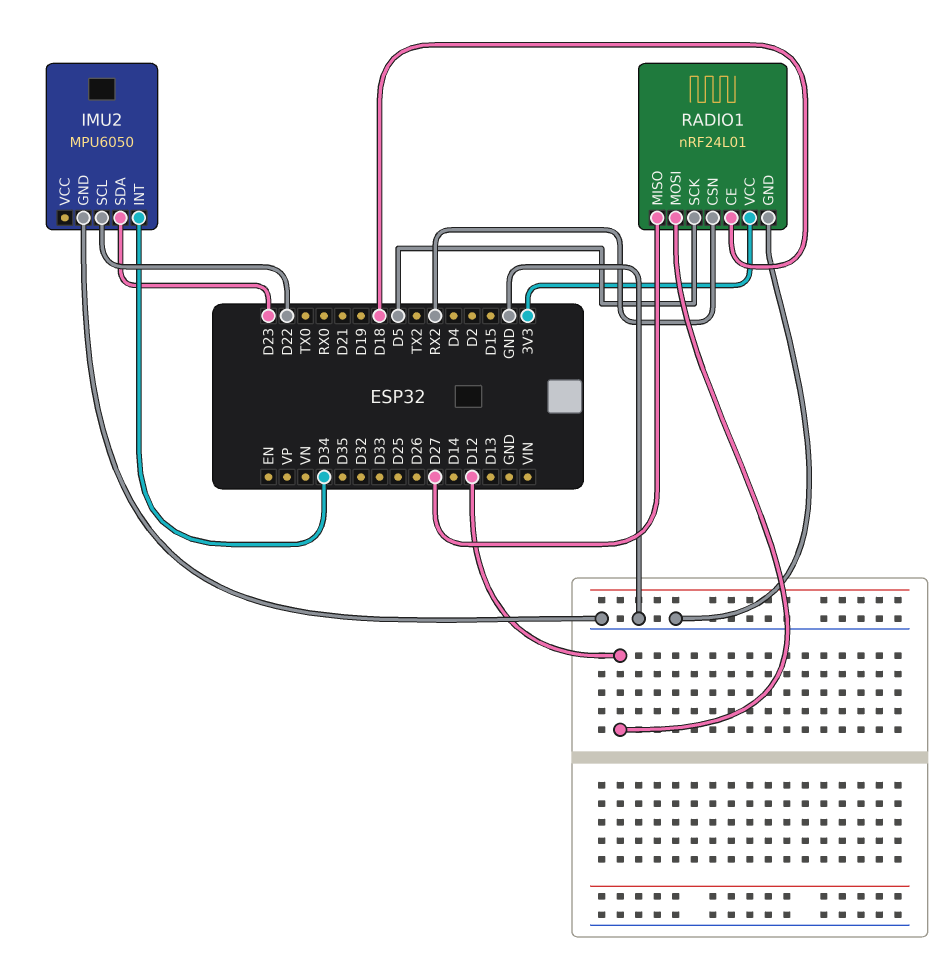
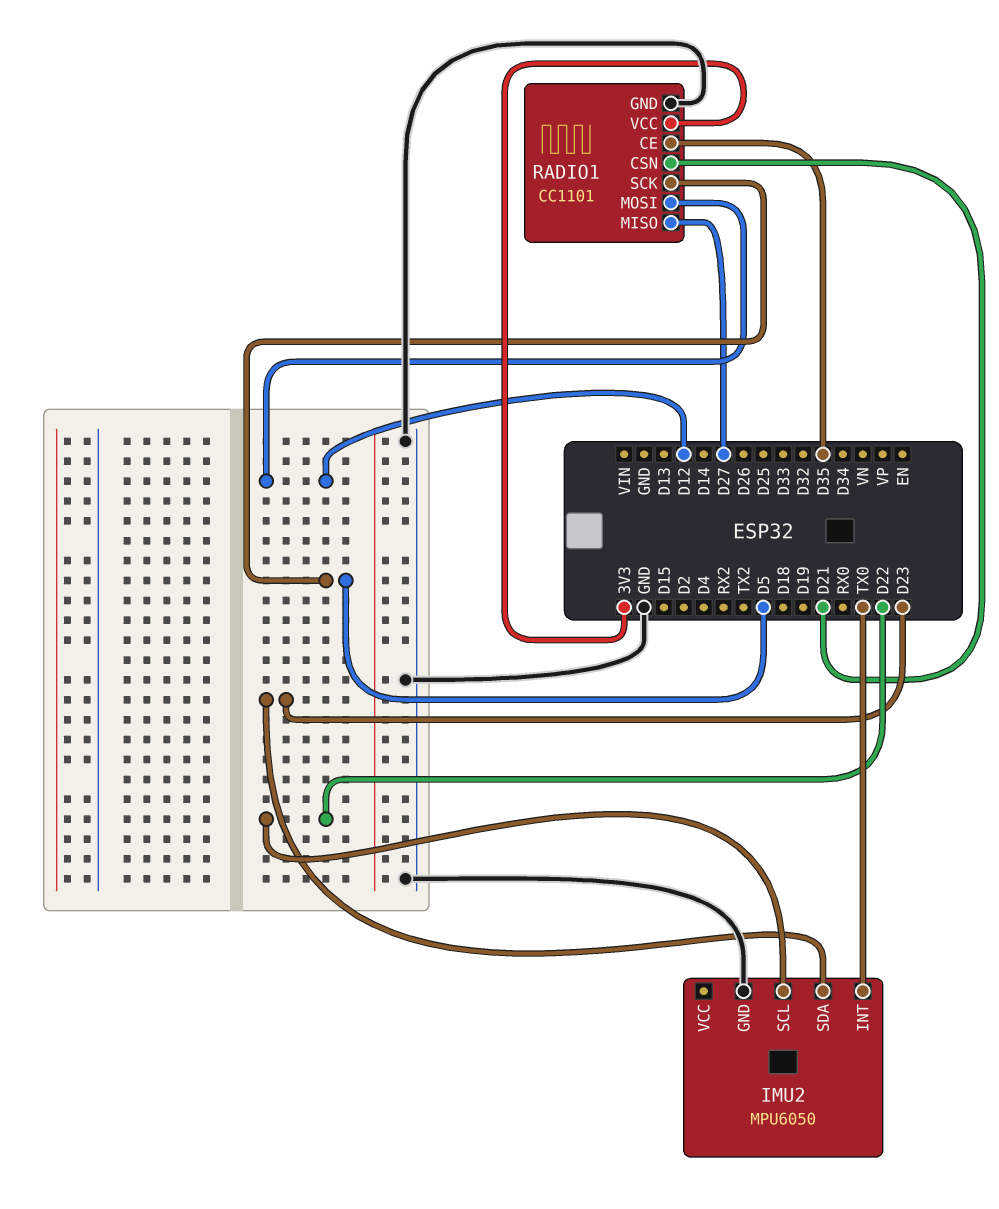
IMU2 pin INT: D34 -> TX0
RADIO1: nRF24L01 -> CC1101
RADIO1 pin CE: D18 -> D35
RADIO1 pin CSN: RX2 -> D21

